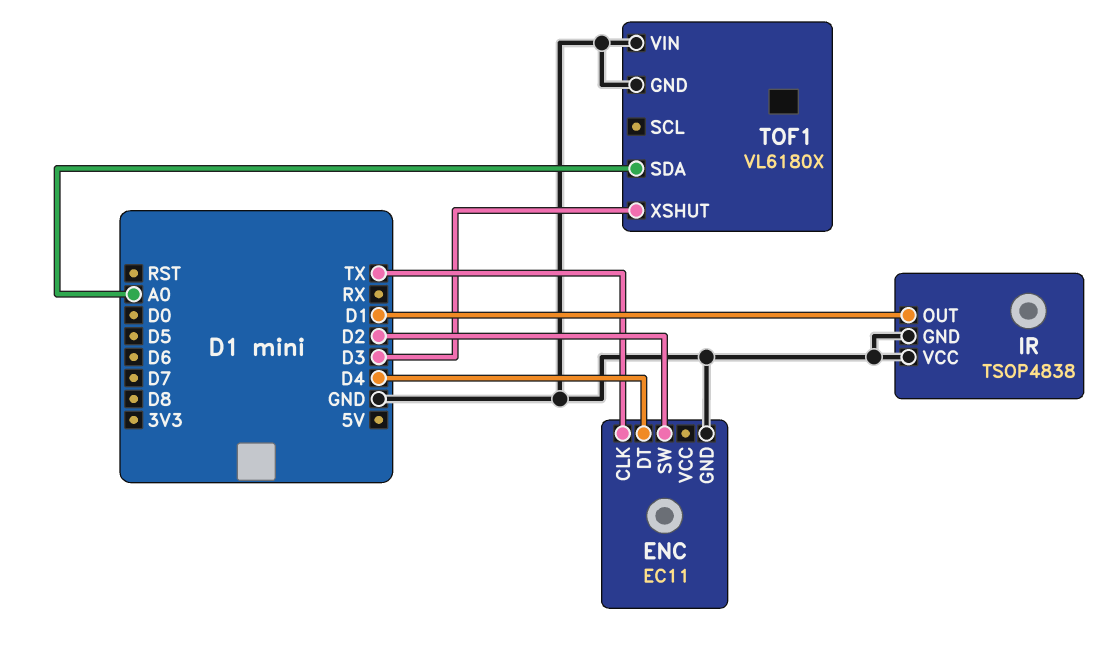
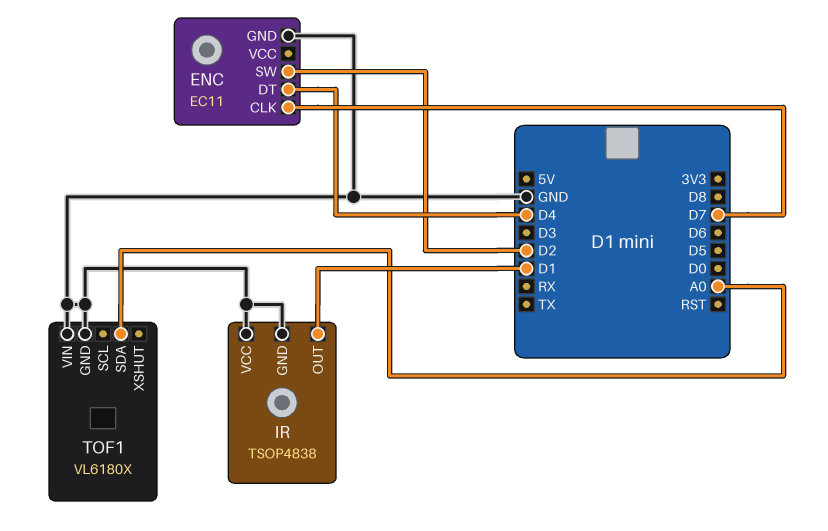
ENC pin CLK: TX -> D7
TOF1 pin XSHUT: D3 -> none

